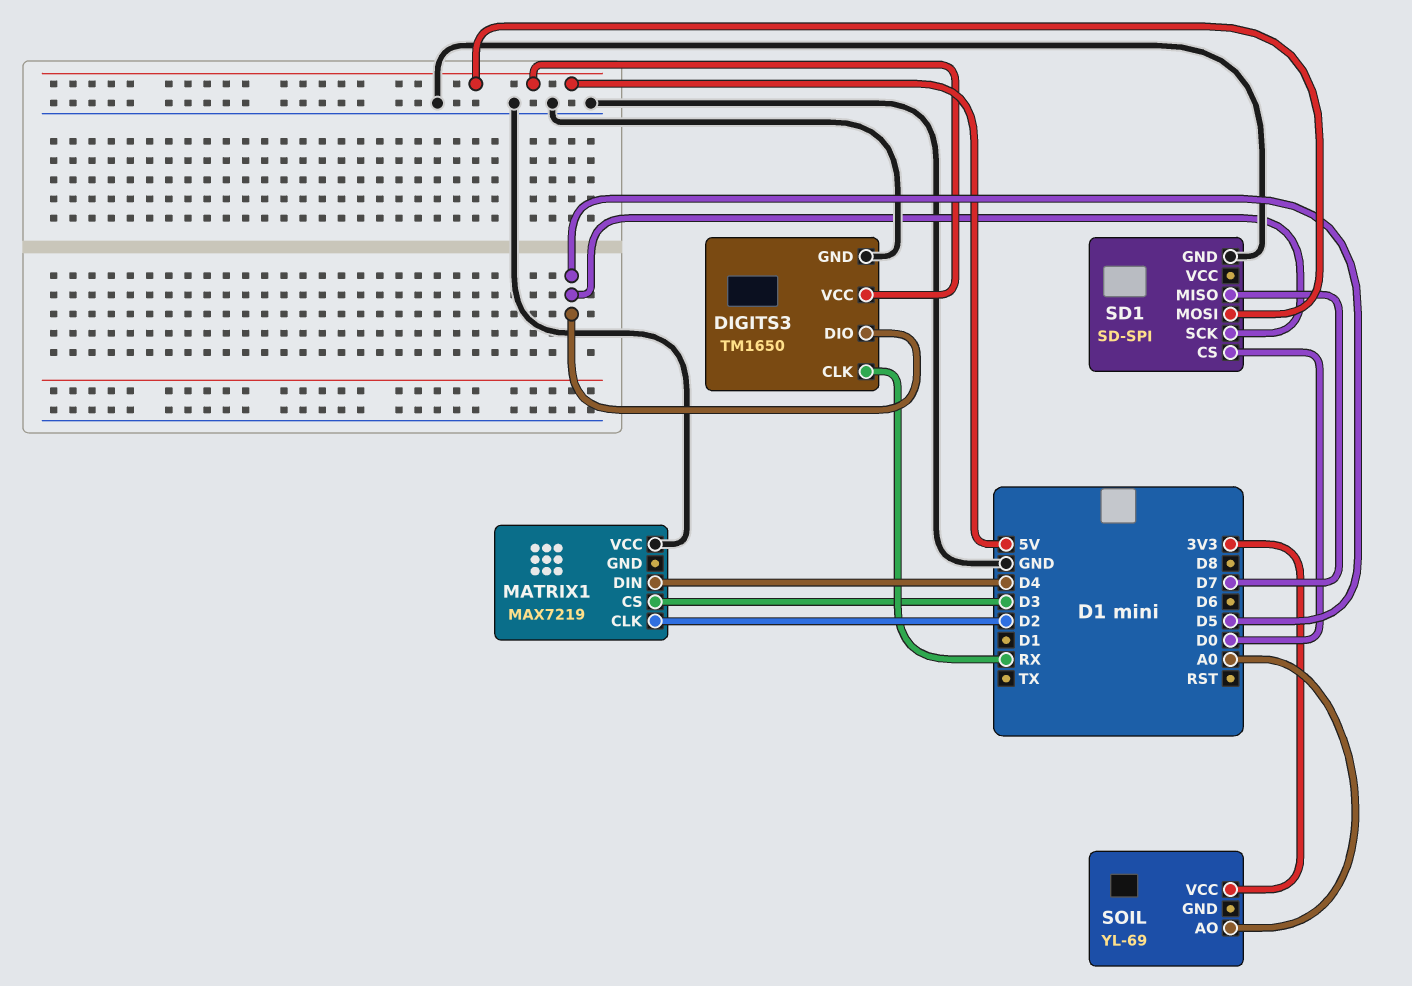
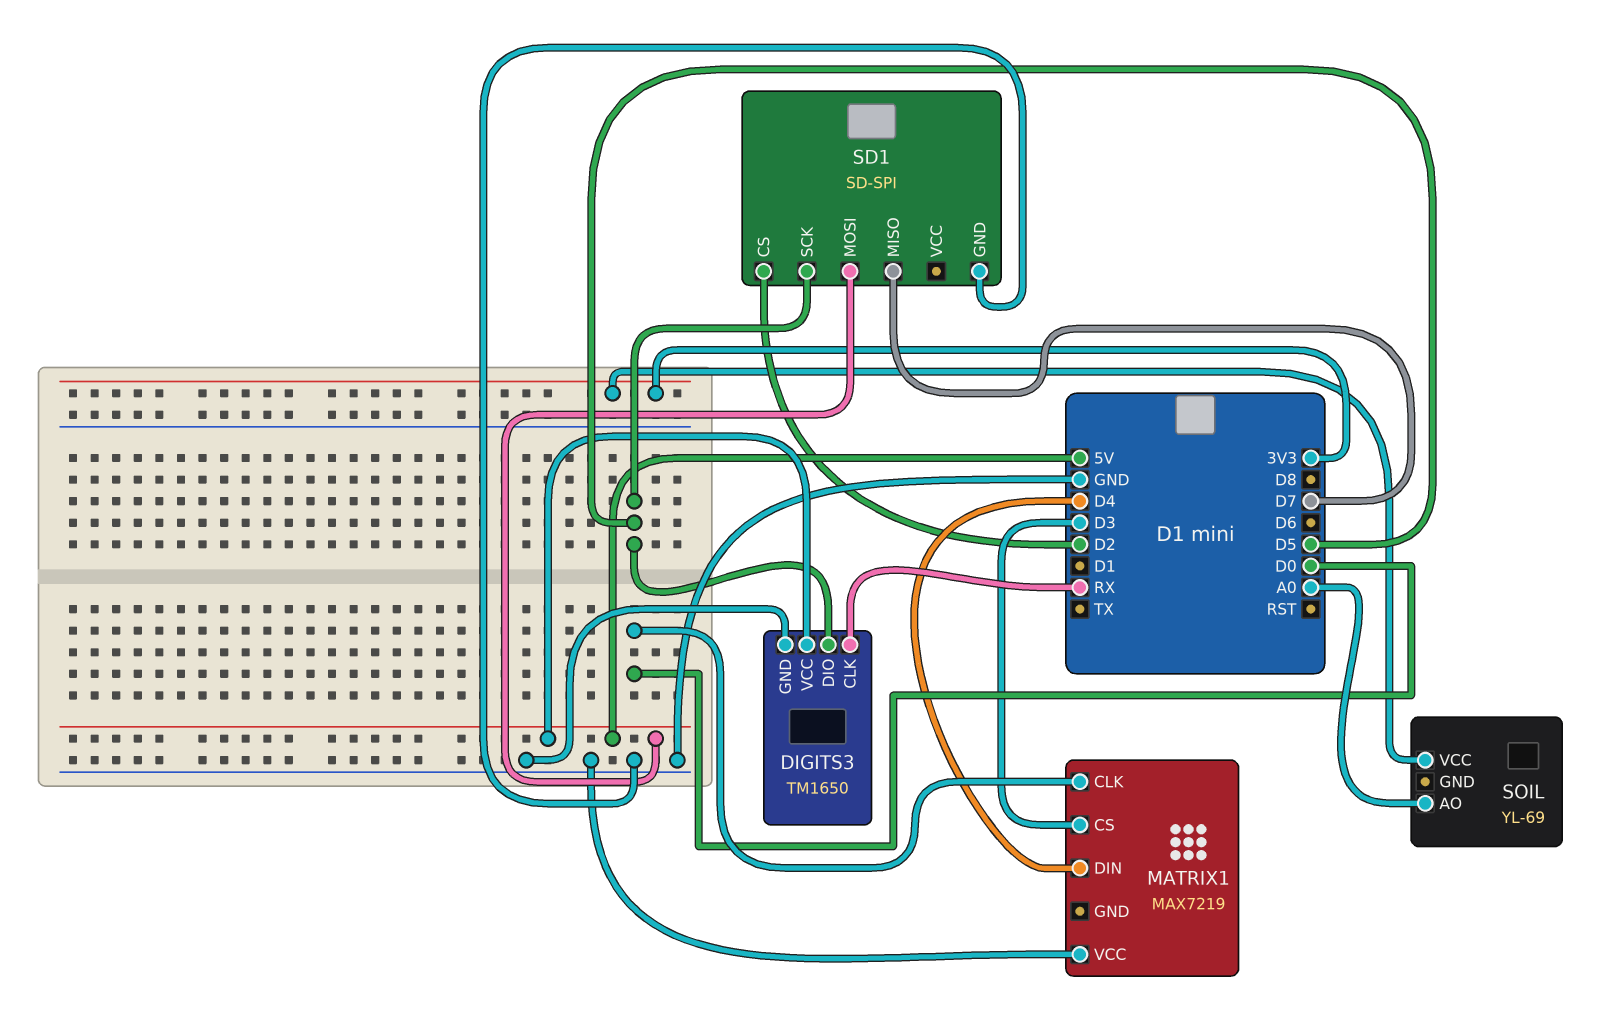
MATRIX1 pin CLK: D2 -> D0
SD1 pin CS: D0 -> D2

